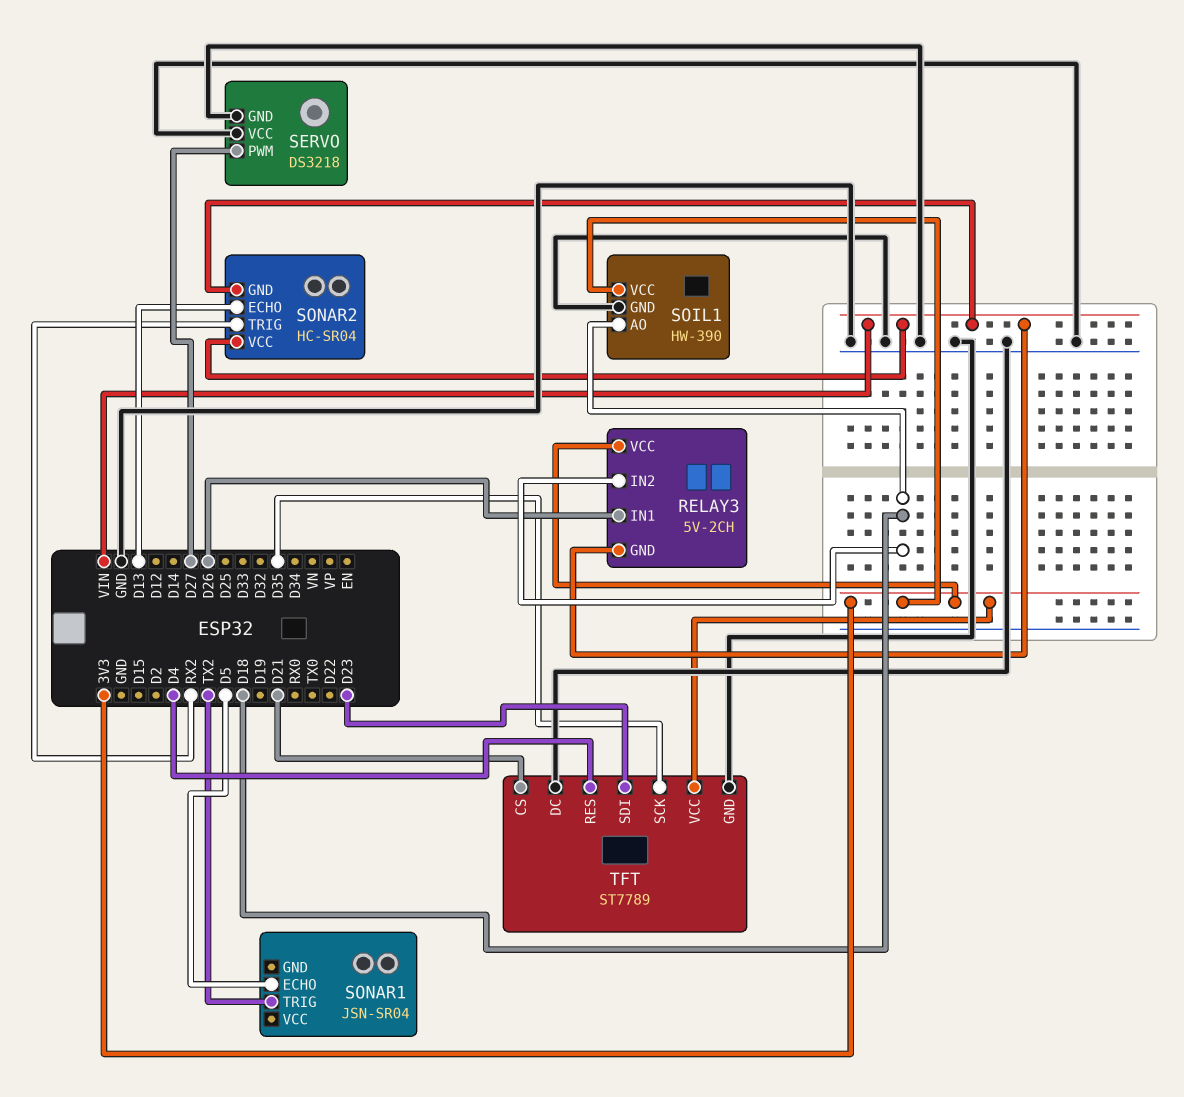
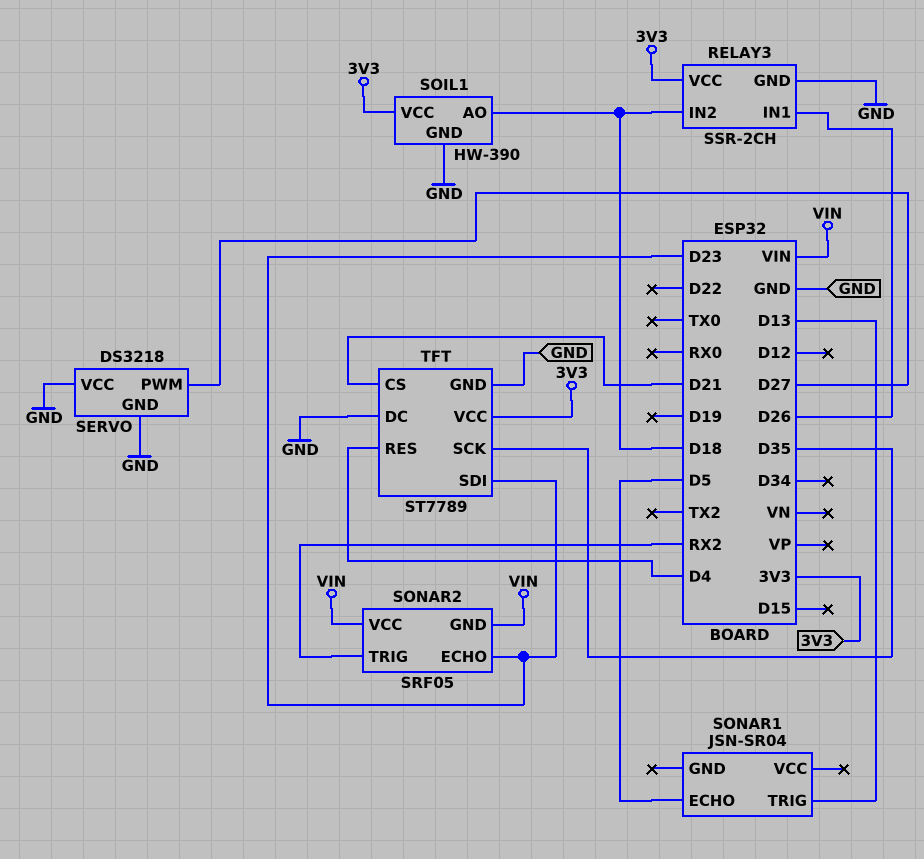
RELAY3: 5V-2CH -> SSR-2CH
RELAY3 pin GND: VIN -> GND
SONAR1 pin TRIG: TX2 -> D13
SONAR2: HC-SR04 -> SRF05
SONAR2 pin ECHO: D13 -> D23

